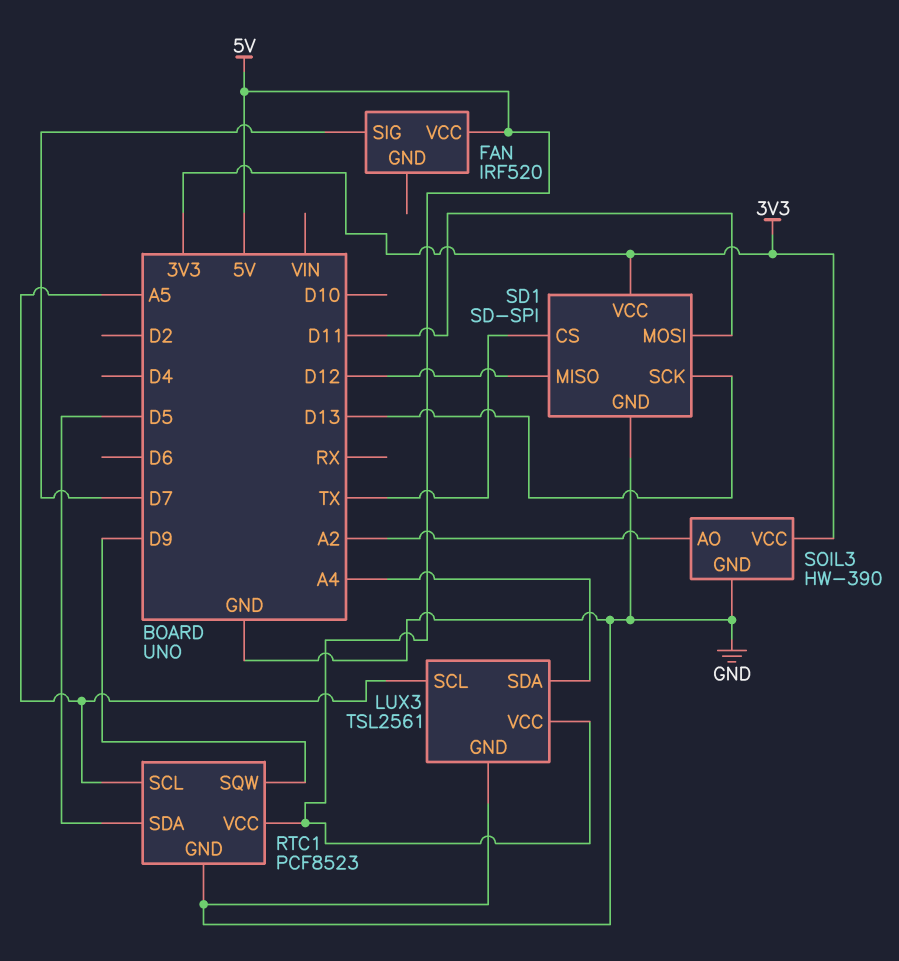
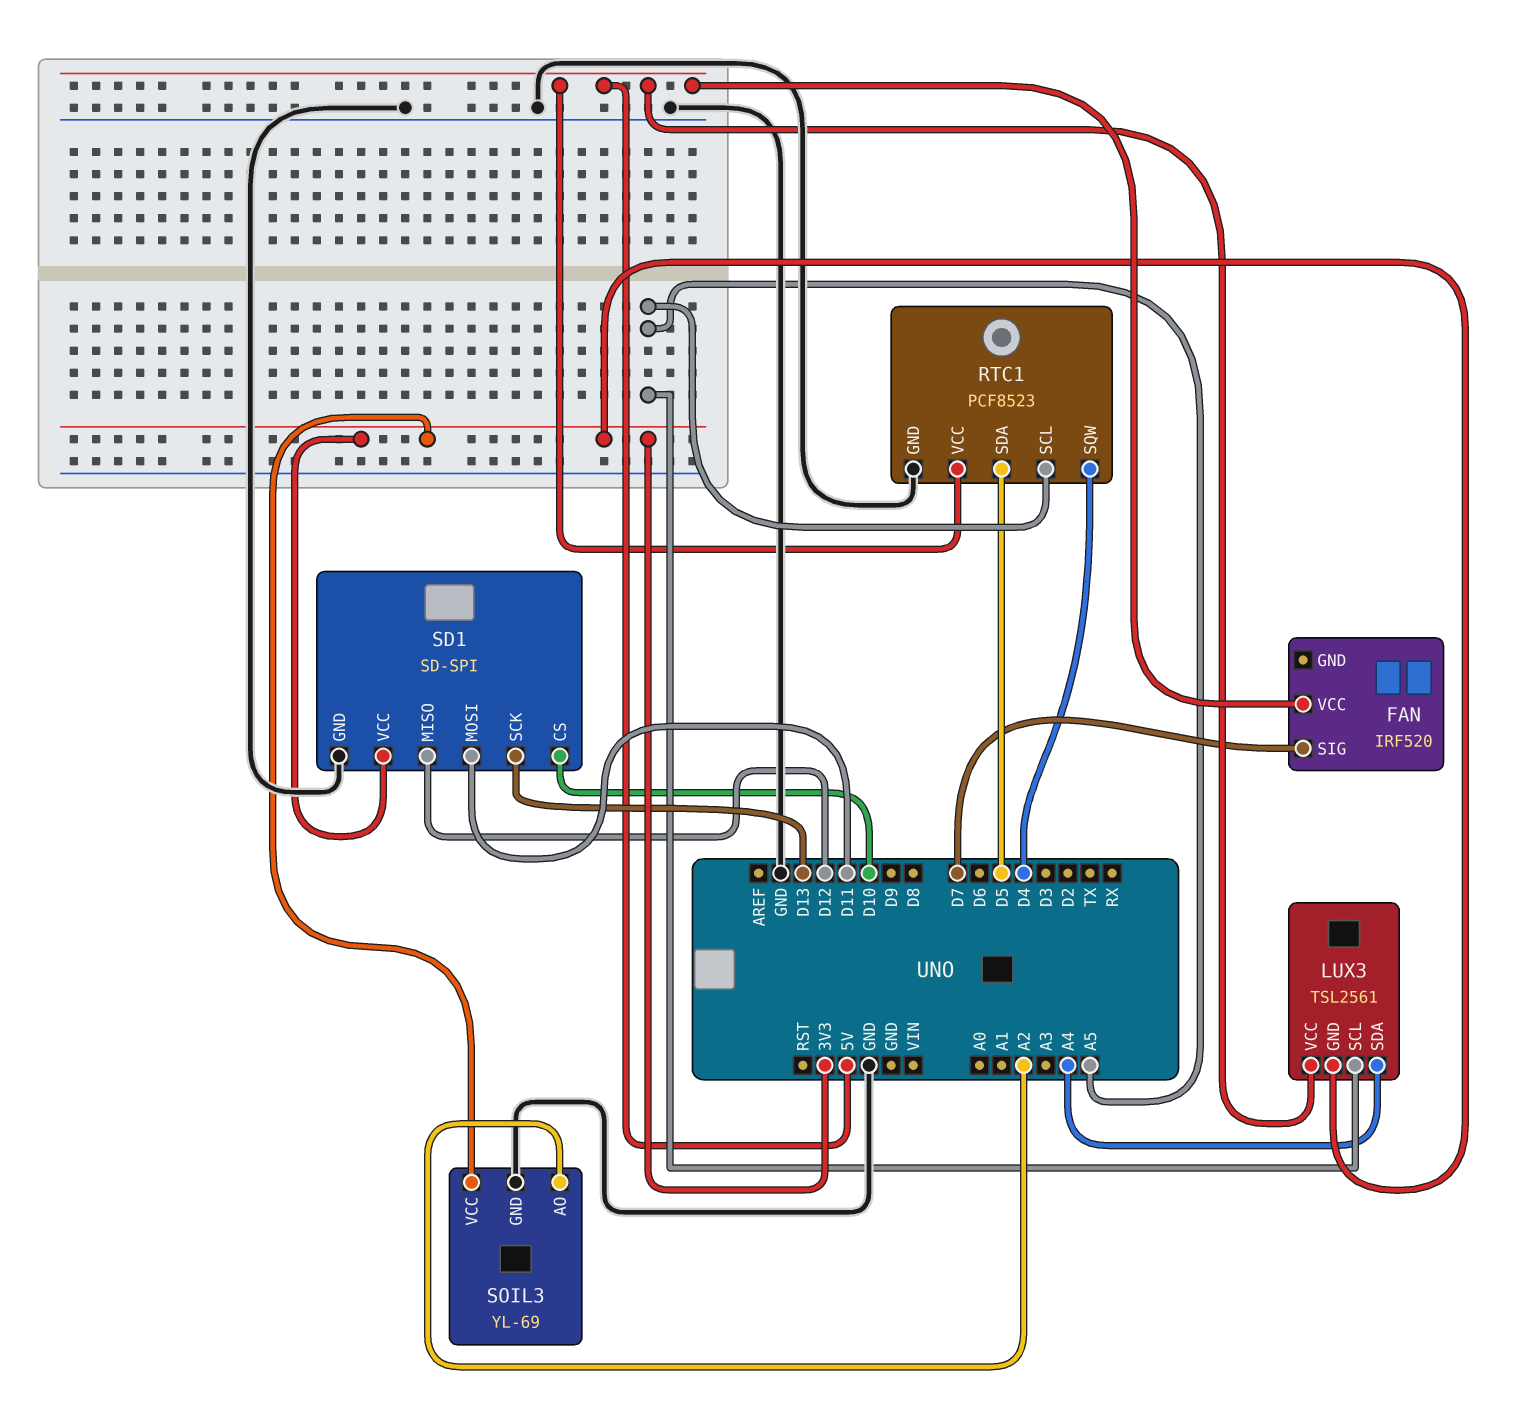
LUX3 pin GND: GND -> 3V3
RTC1 pin SQW: D9 -> D4
SD1 pin CS: TX -> D10
SOIL3: HW-390 -> YL-69

